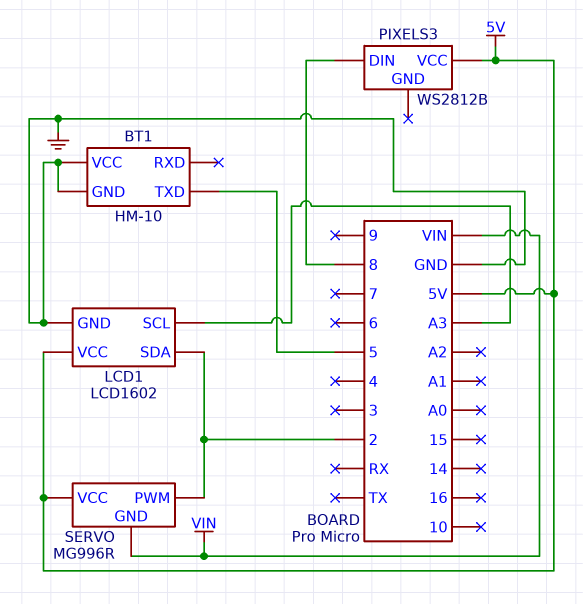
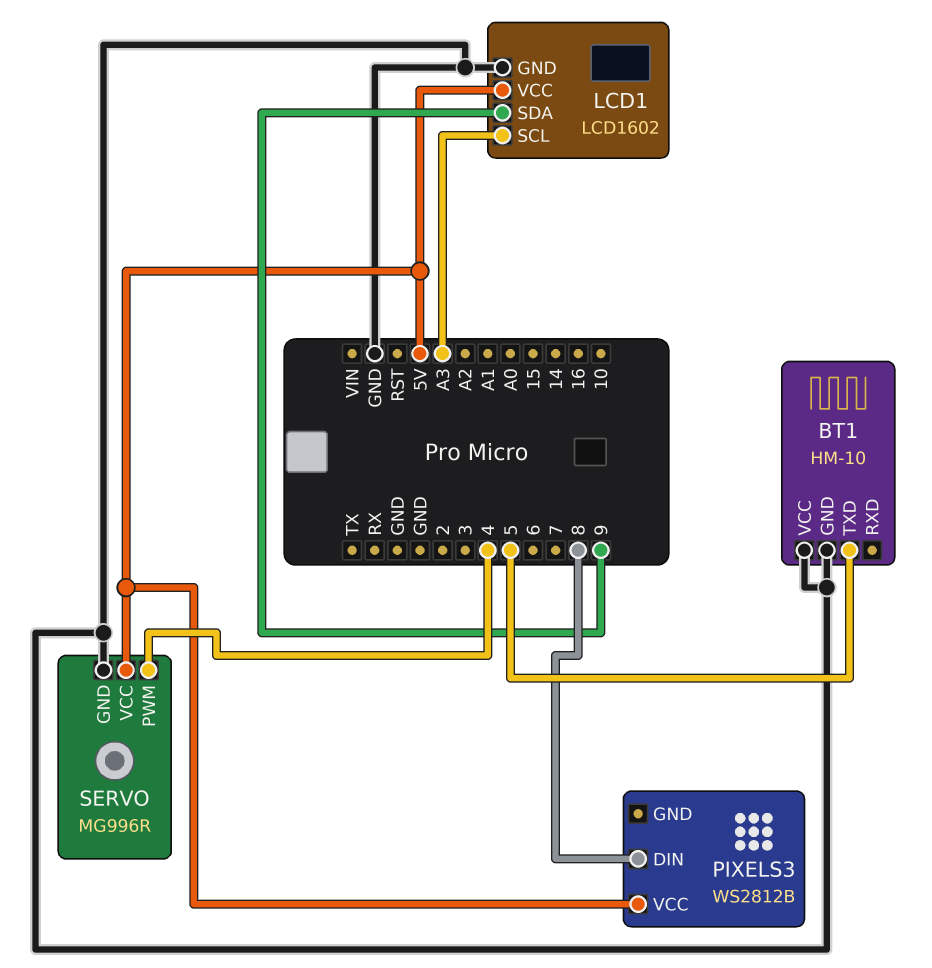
LCD1 pin SDA: 2 -> 9
SERVO pin GND: VIN -> GND
SERVO pin PWM: 2 -> 4

